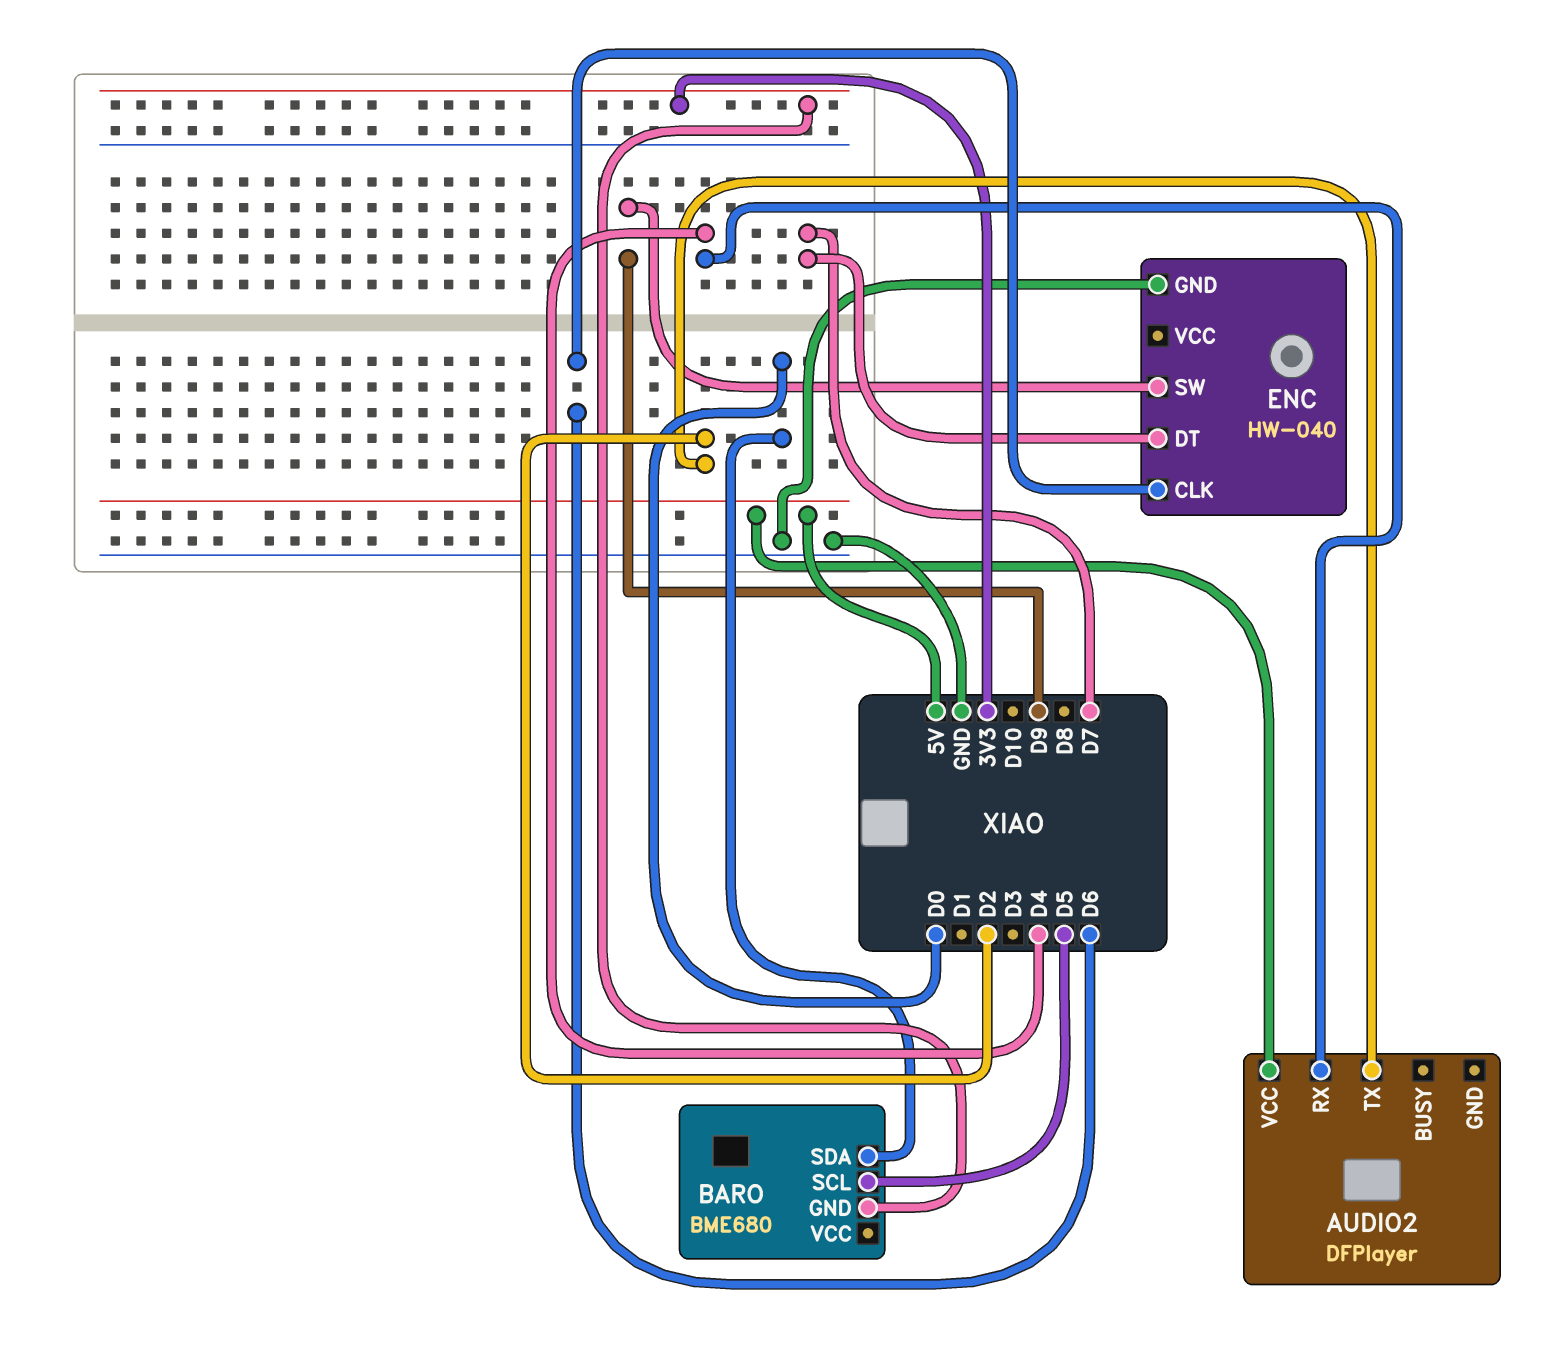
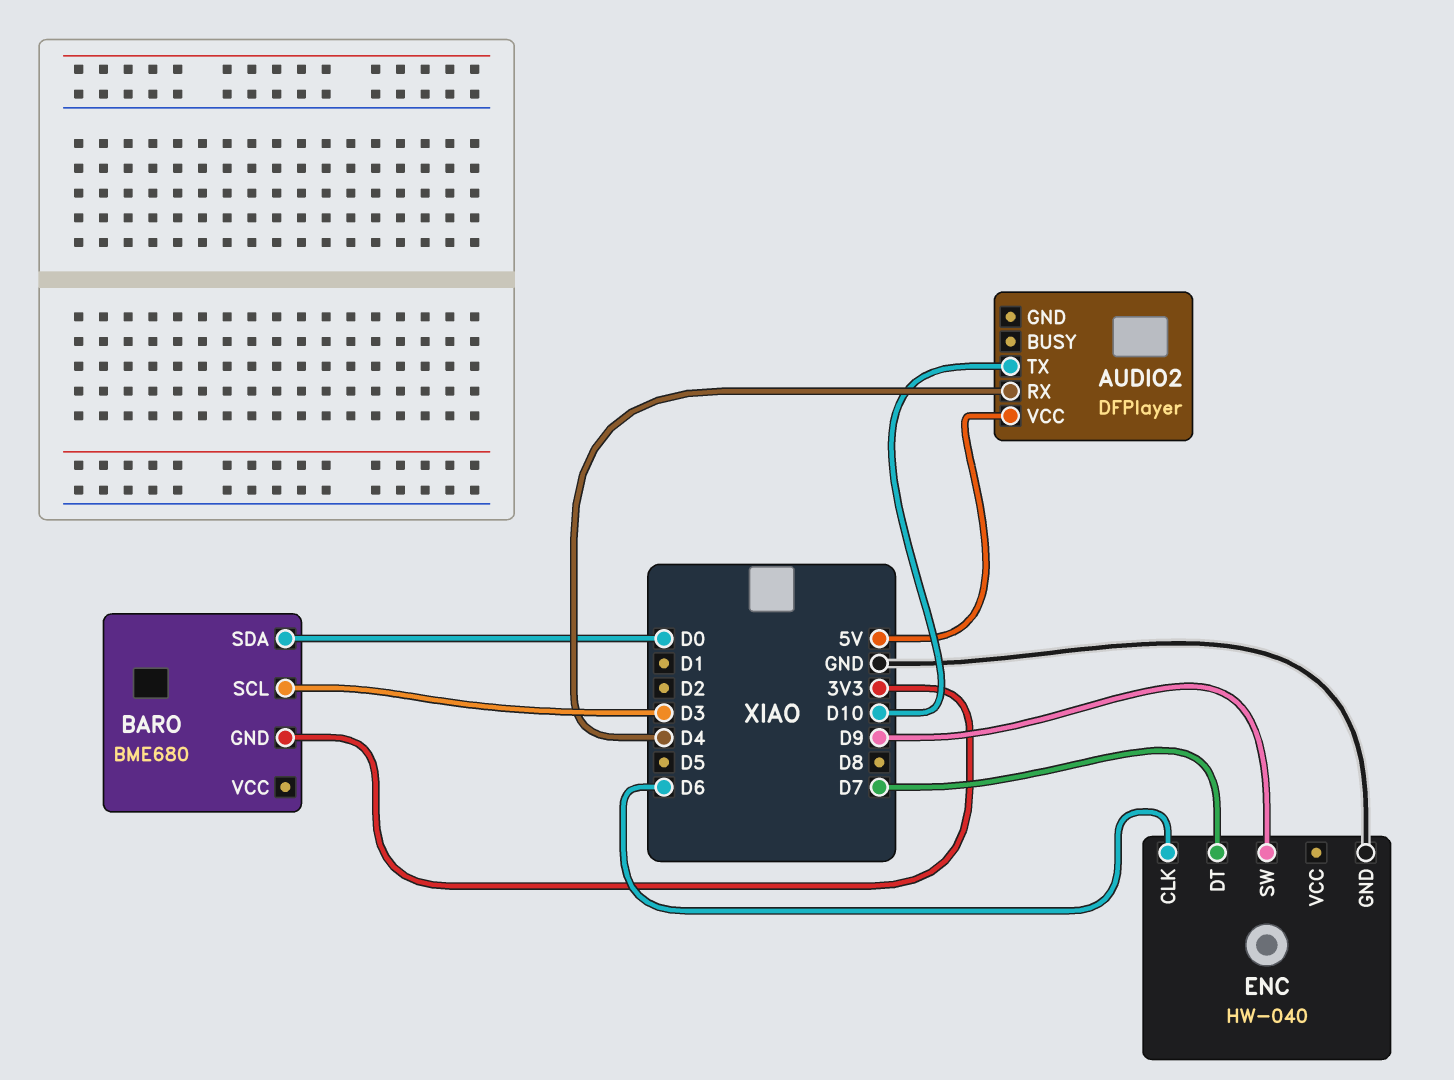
AUDIO2 pin TX: D2 -> D10
BARO pin SCL: D5 -> D3

